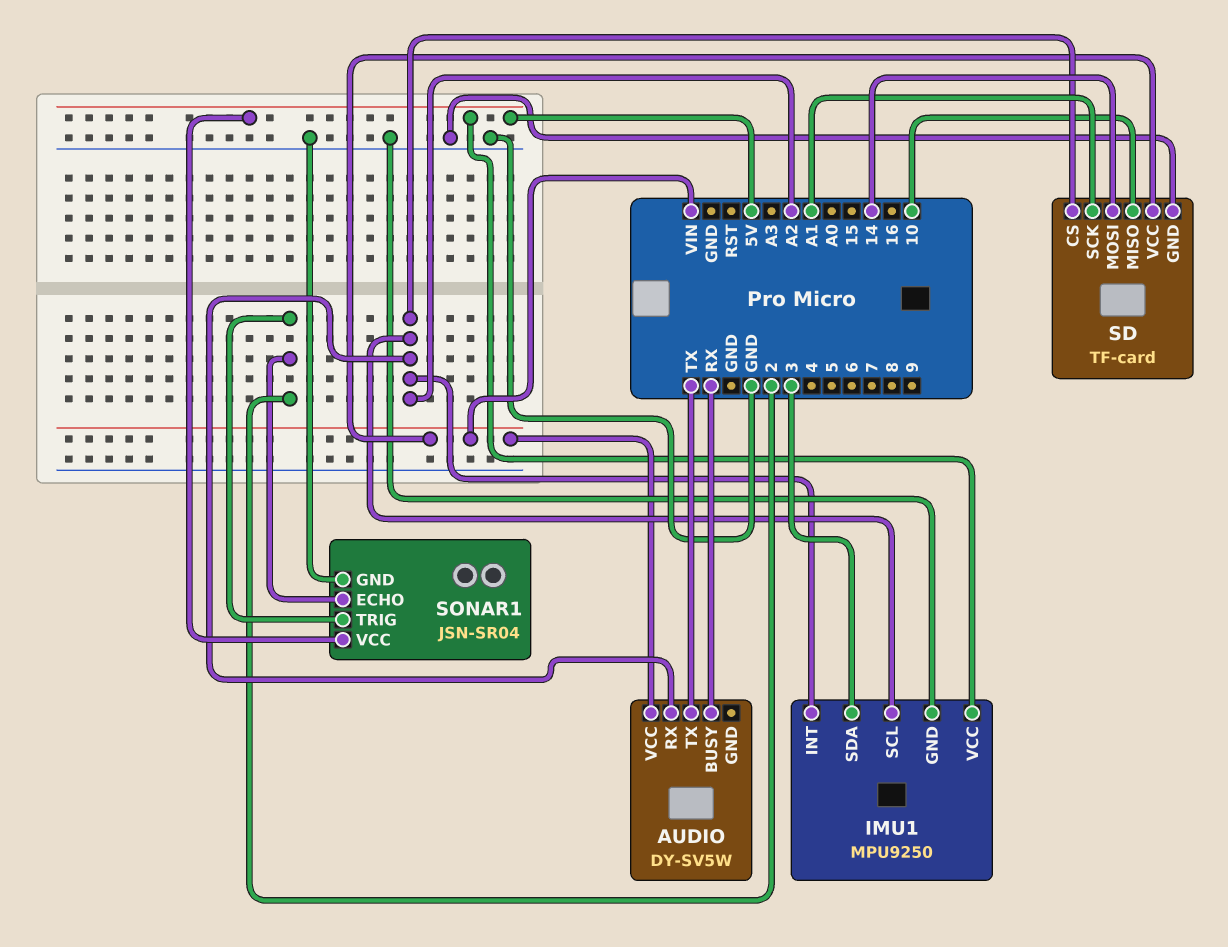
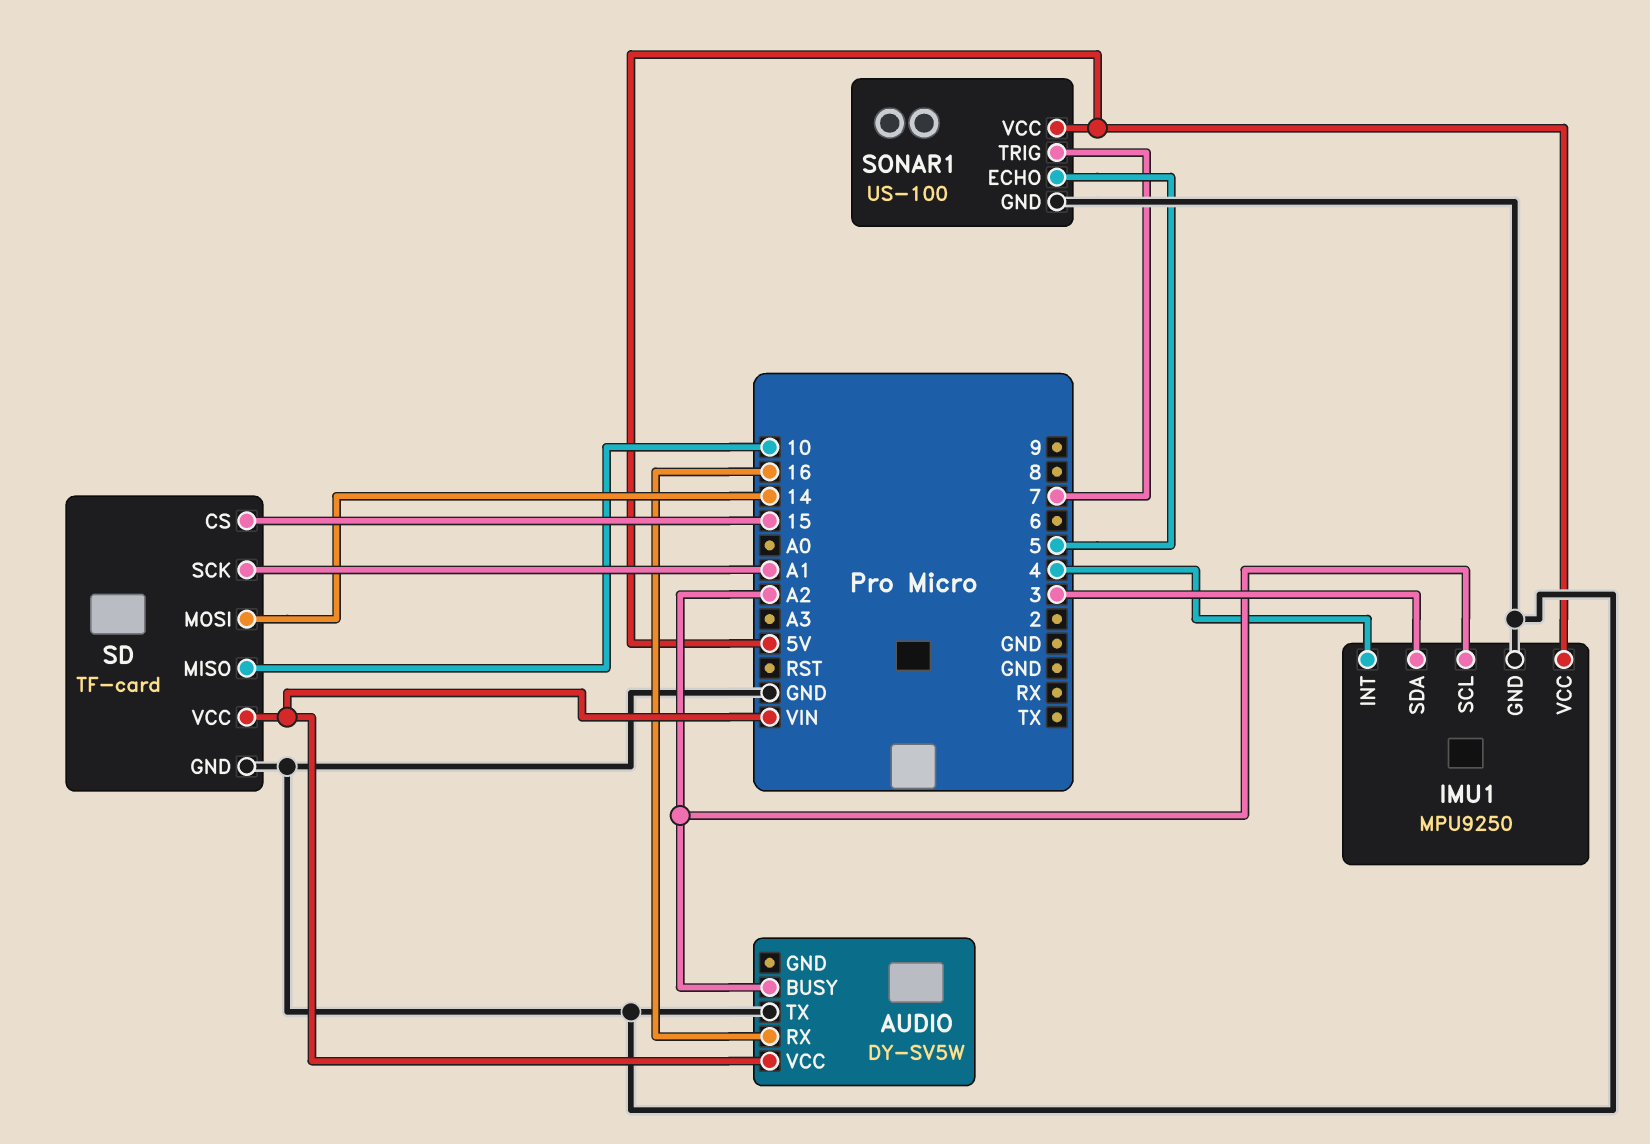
AUDIO pin BUSY: RX -> A2
AUDIO pin RX: A2 -> 16
AUDIO pin TX: TX -> GND
IMU1 pin INT: A2 -> 4
SD pin CS: A2 -> 15
SONAR1: JSN-SR04 -> US-100
SONAR1 pin ECHO: 2 -> 5
SONAR1 pin TRIG: 2 -> 7

